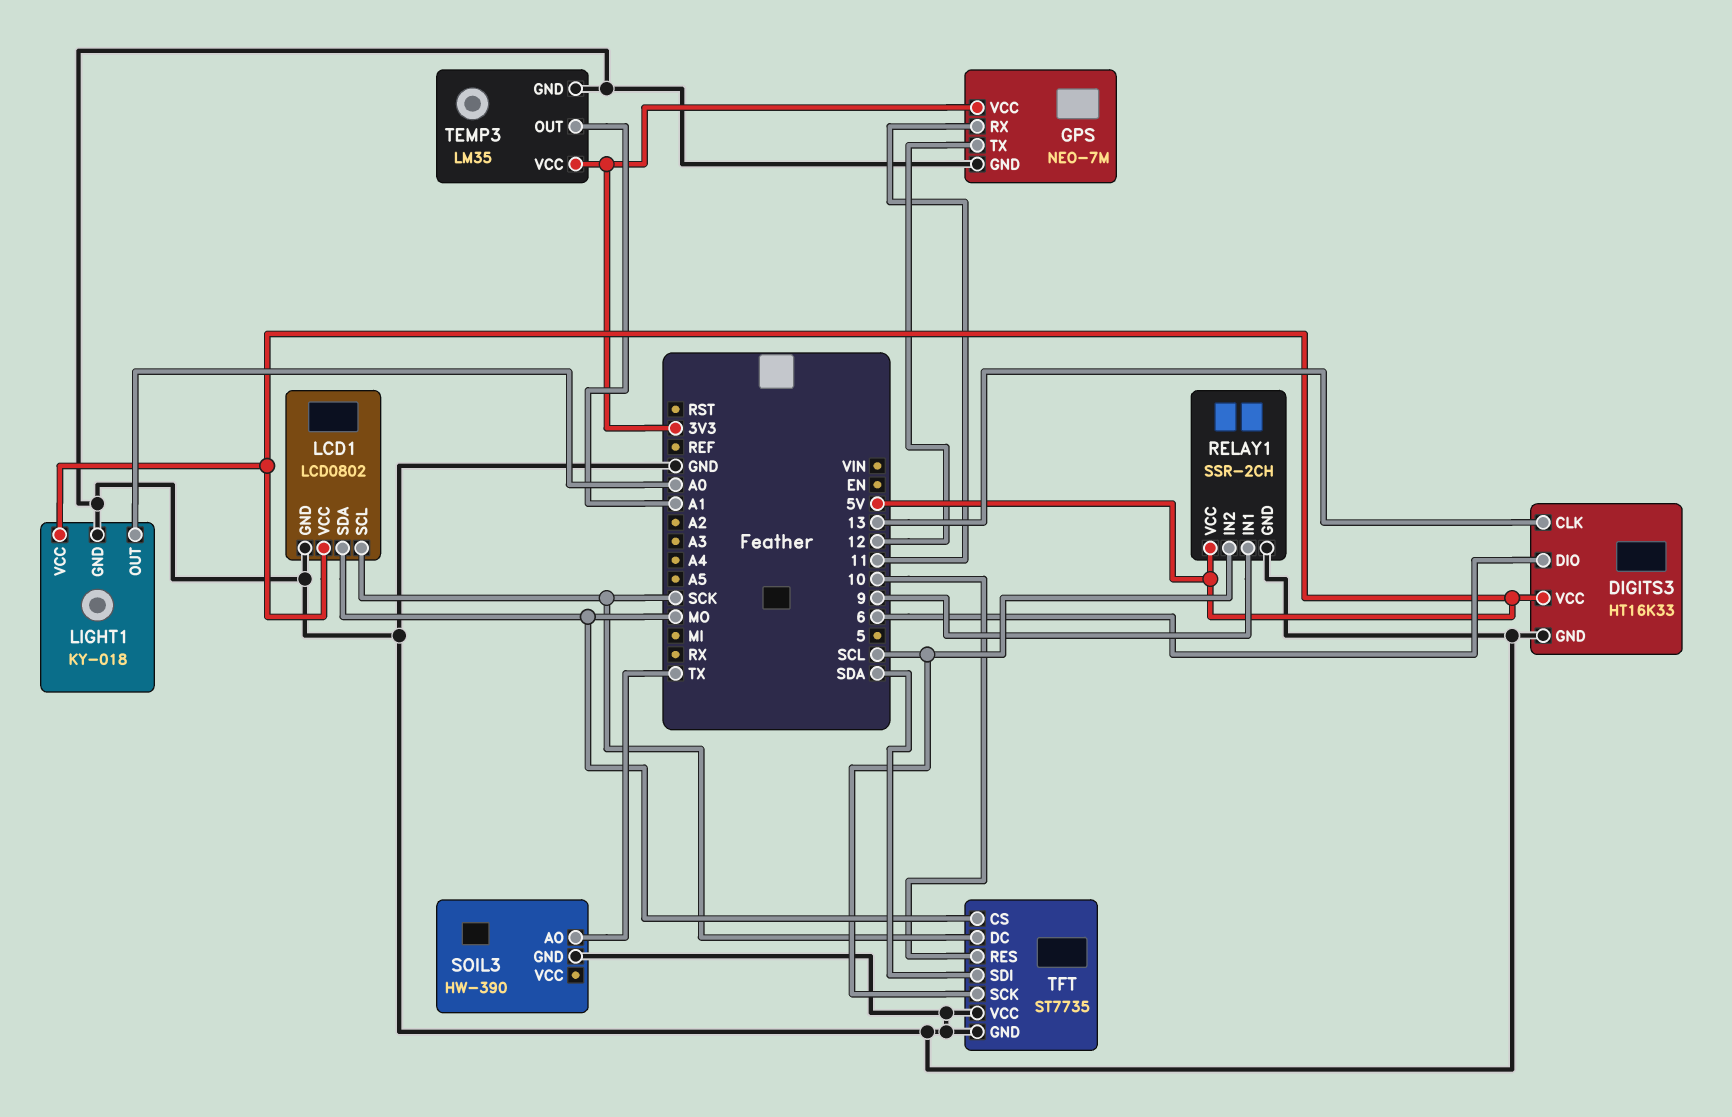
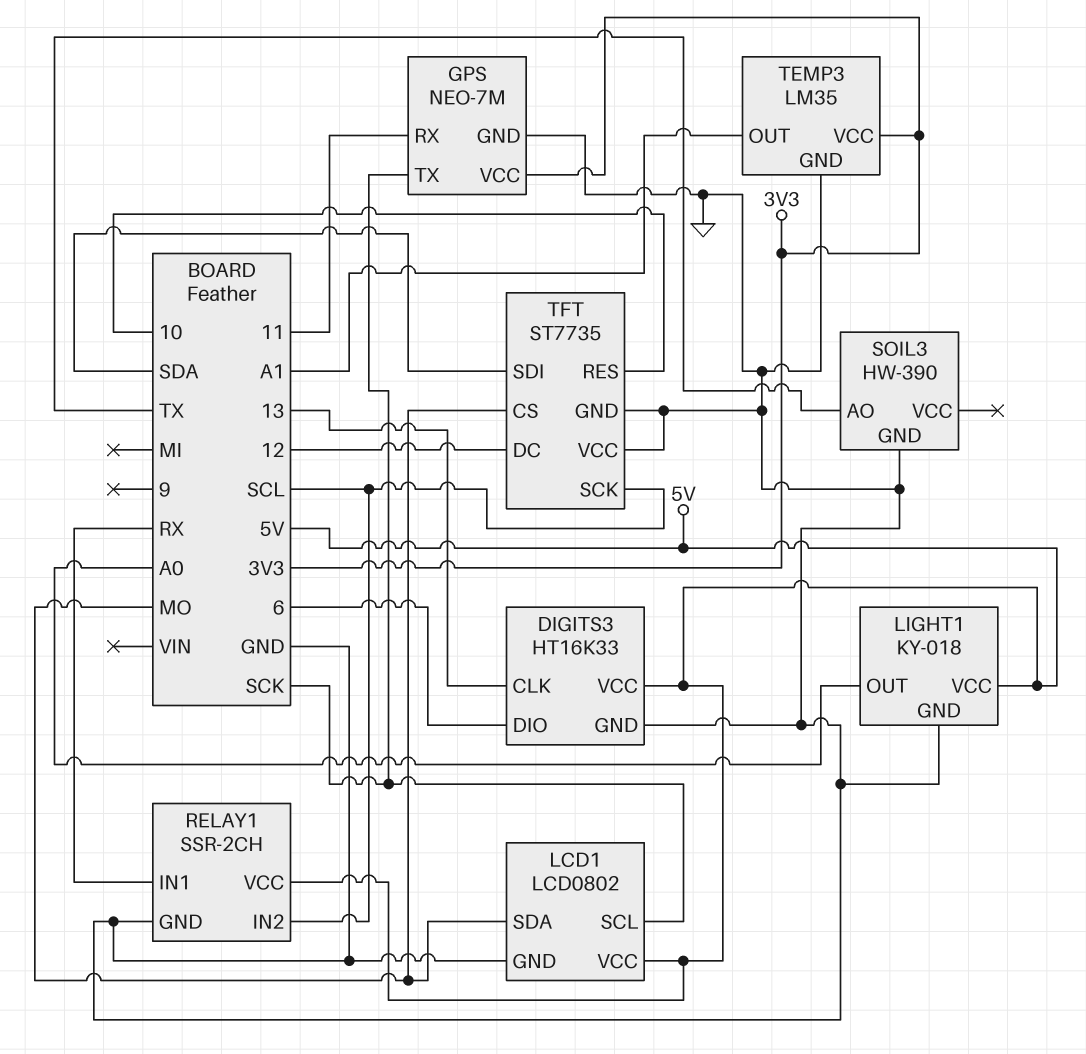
GPS pin TX: 12 -> SCK
RELAY1 pin IN1: 9 -> RX
TFT pin DC: SCK -> 12

